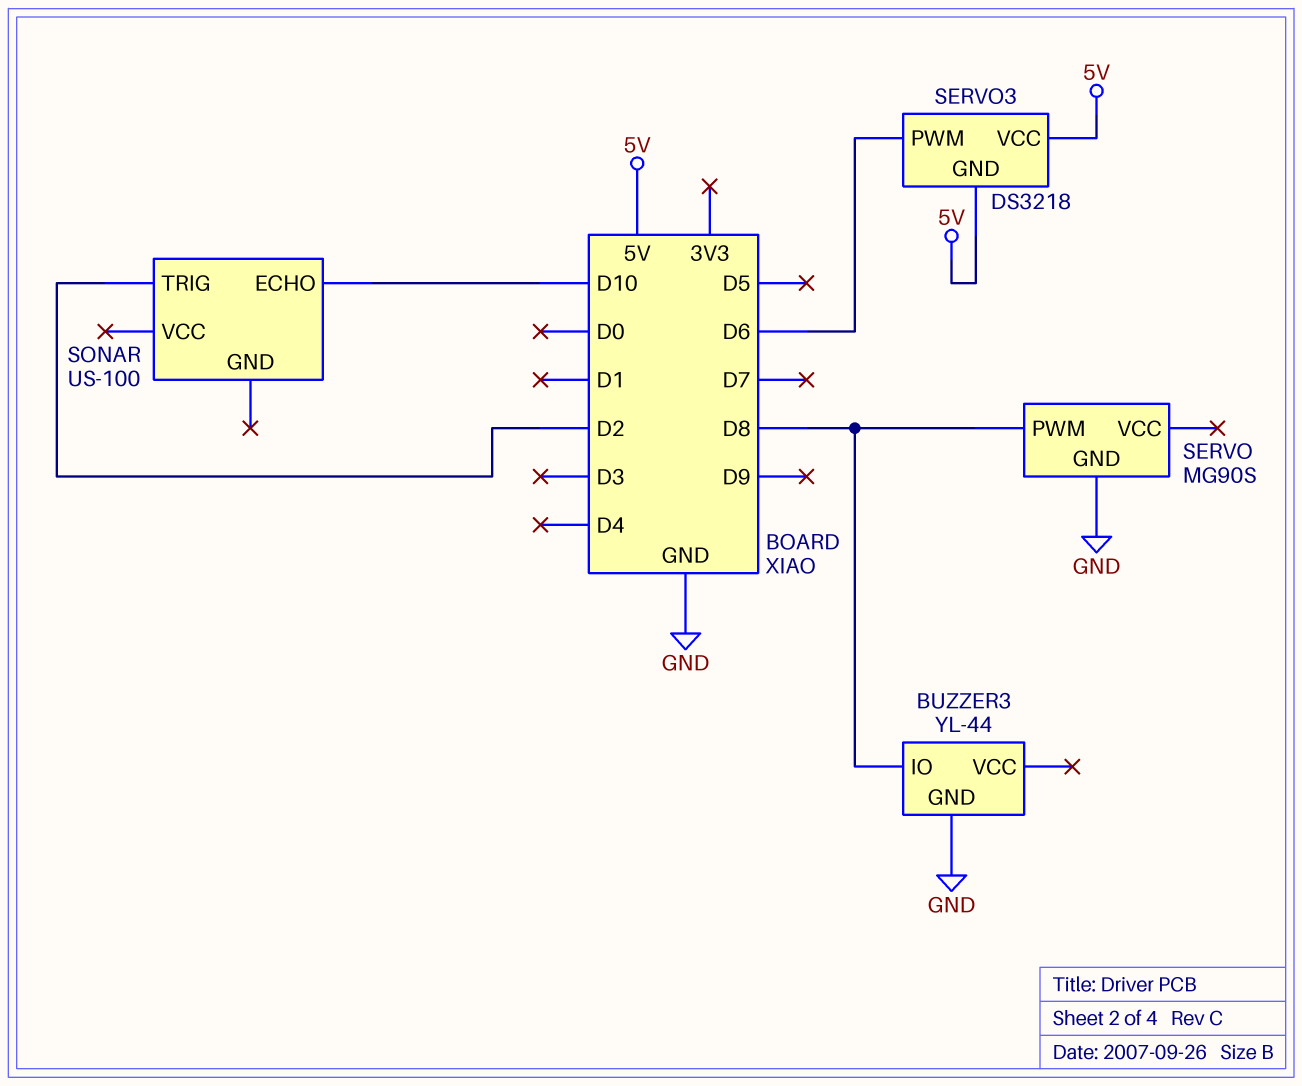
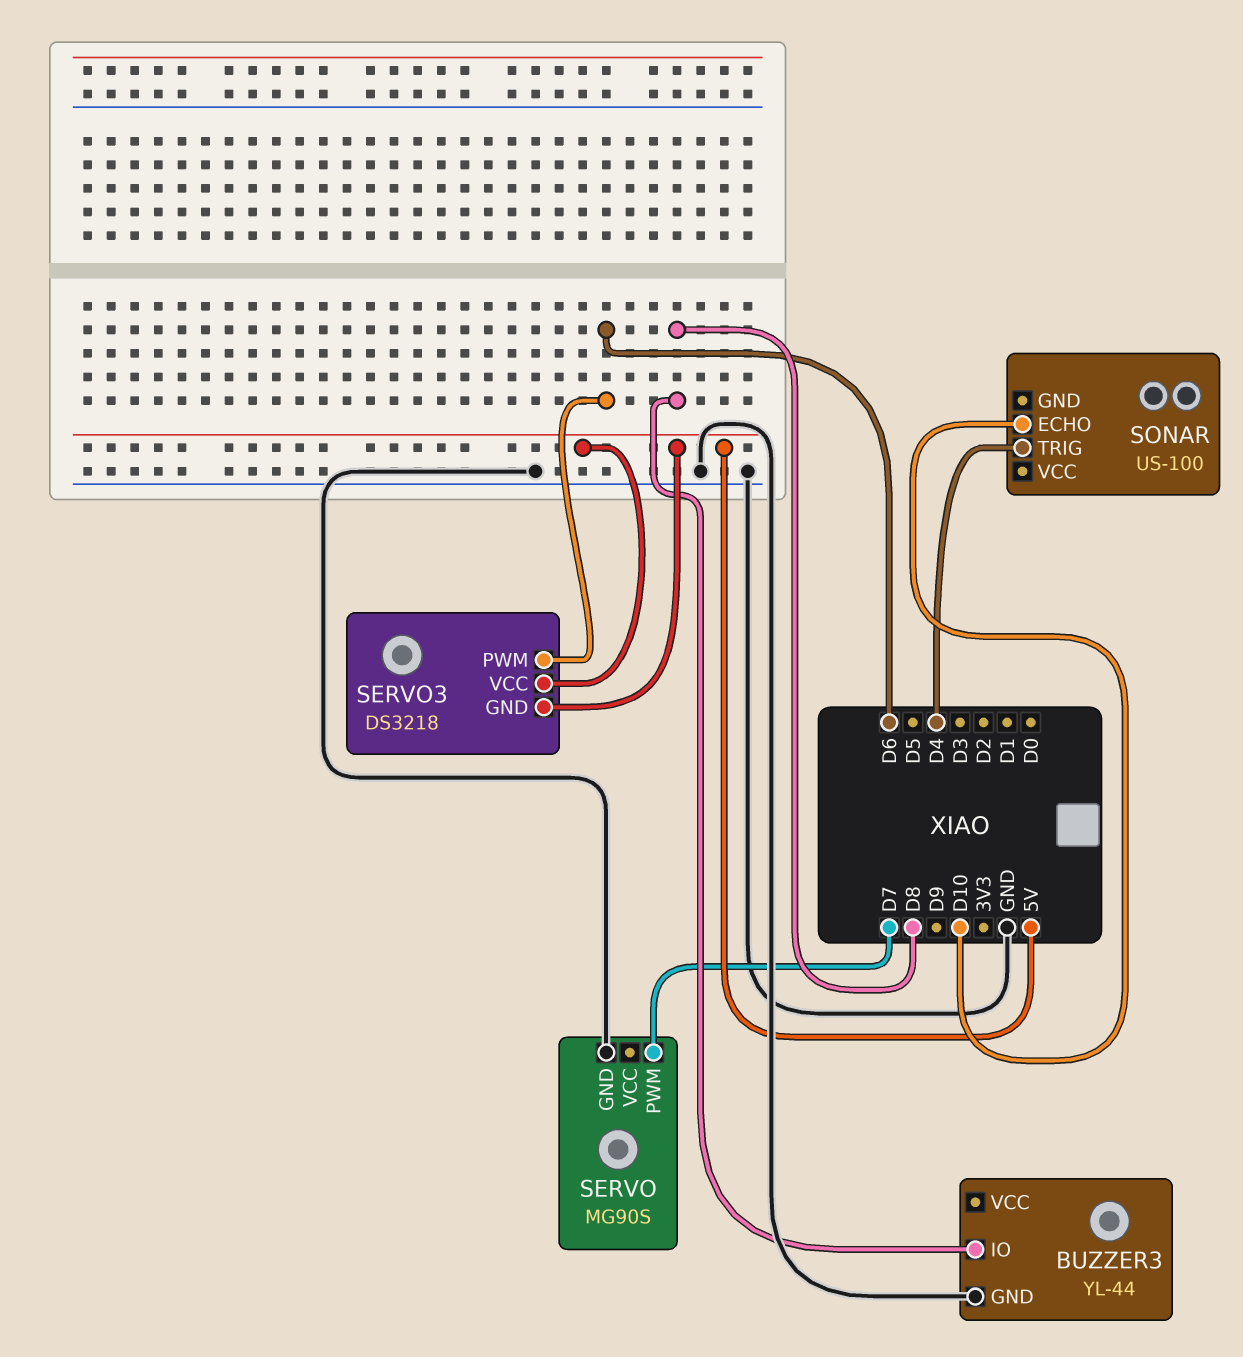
SERVO pin PWM: D8 -> D7
SONAR pin TRIG: D2 -> D4

